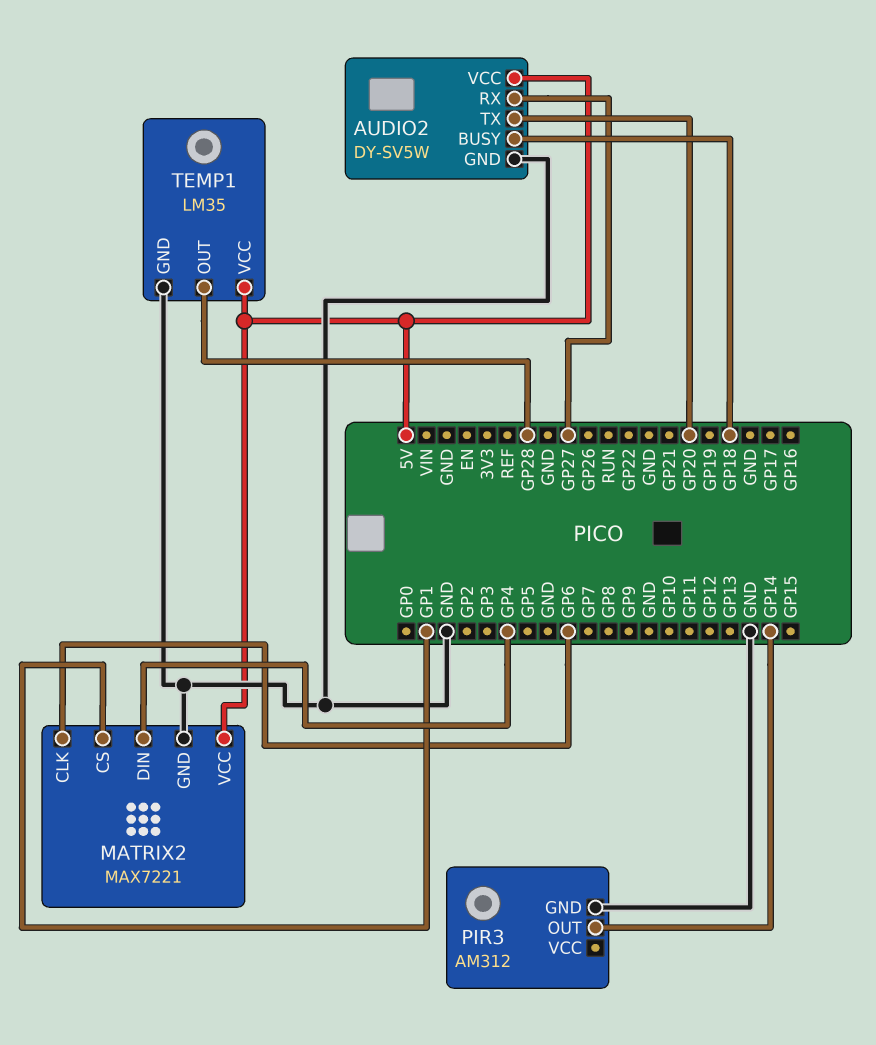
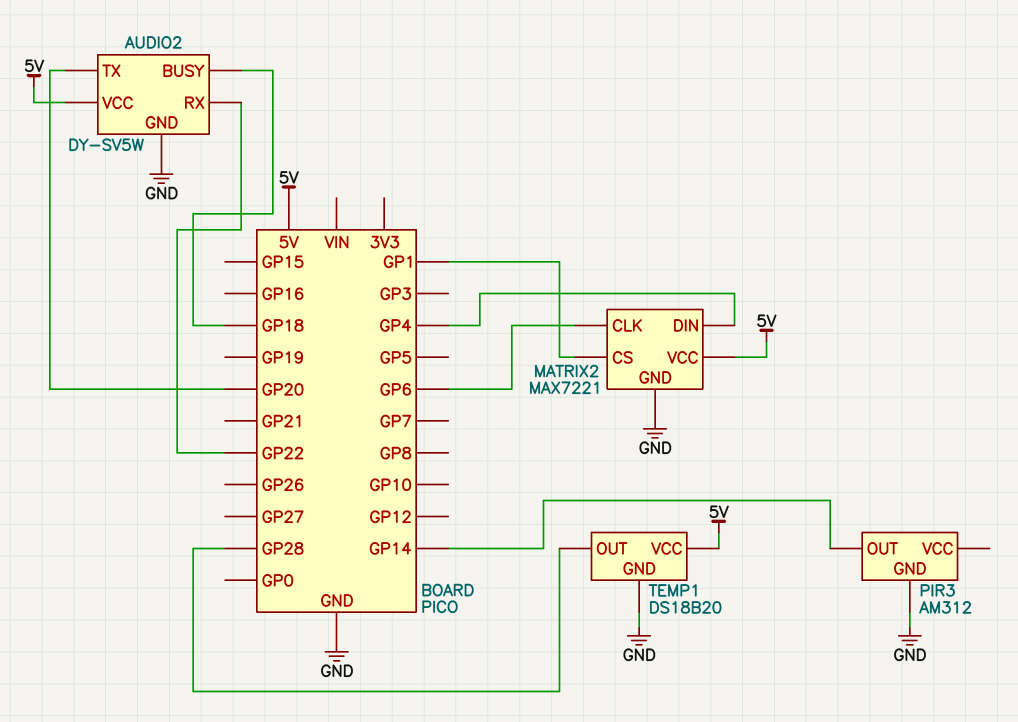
AUDIO2 pin RX: GP27 -> GP22
TEMP1: LM35 -> DS18B20

